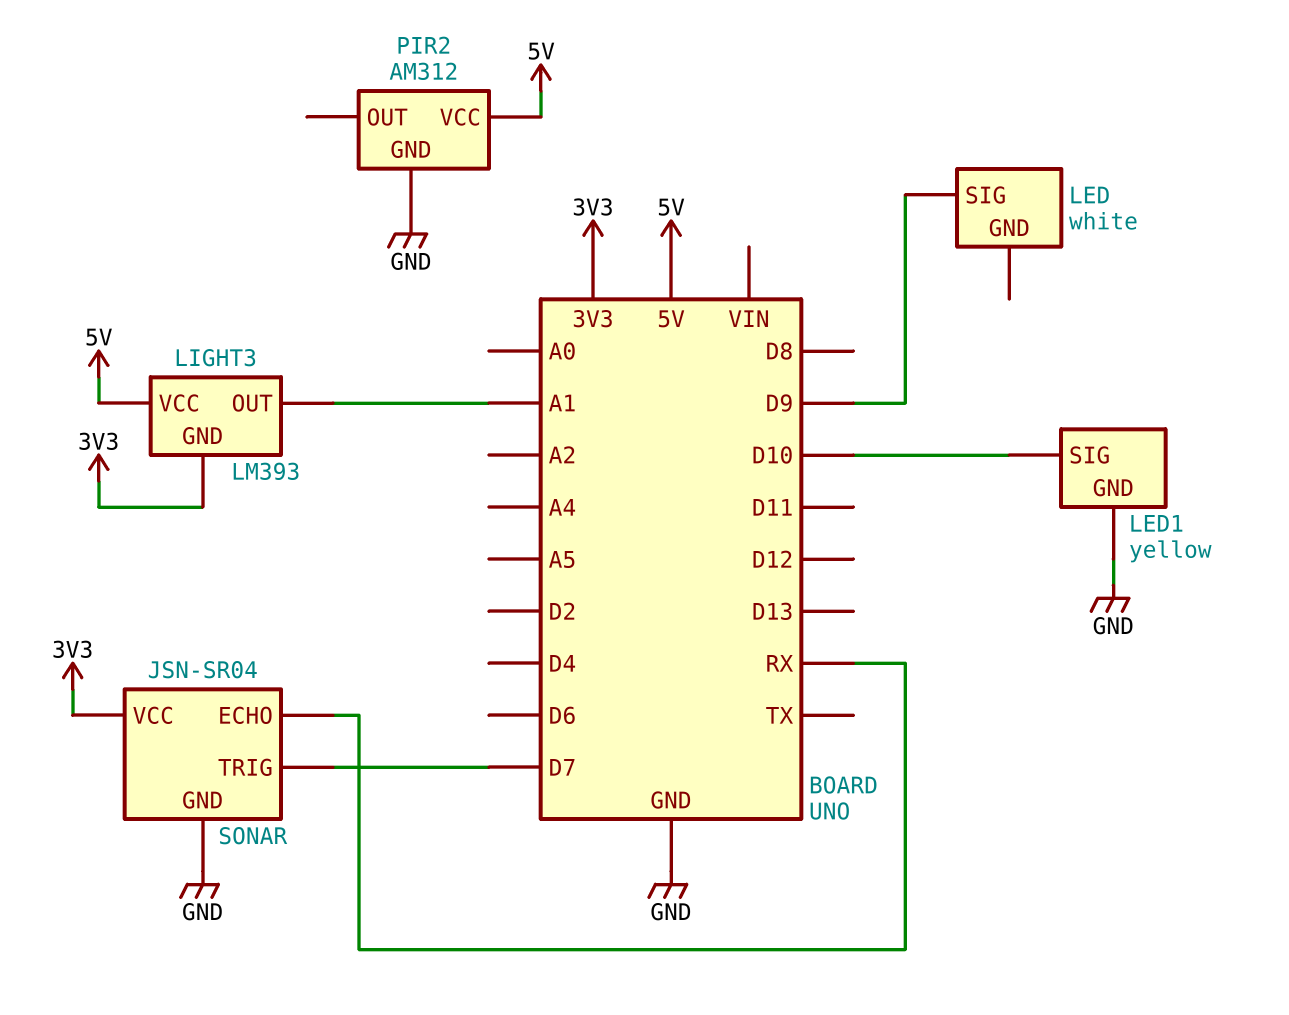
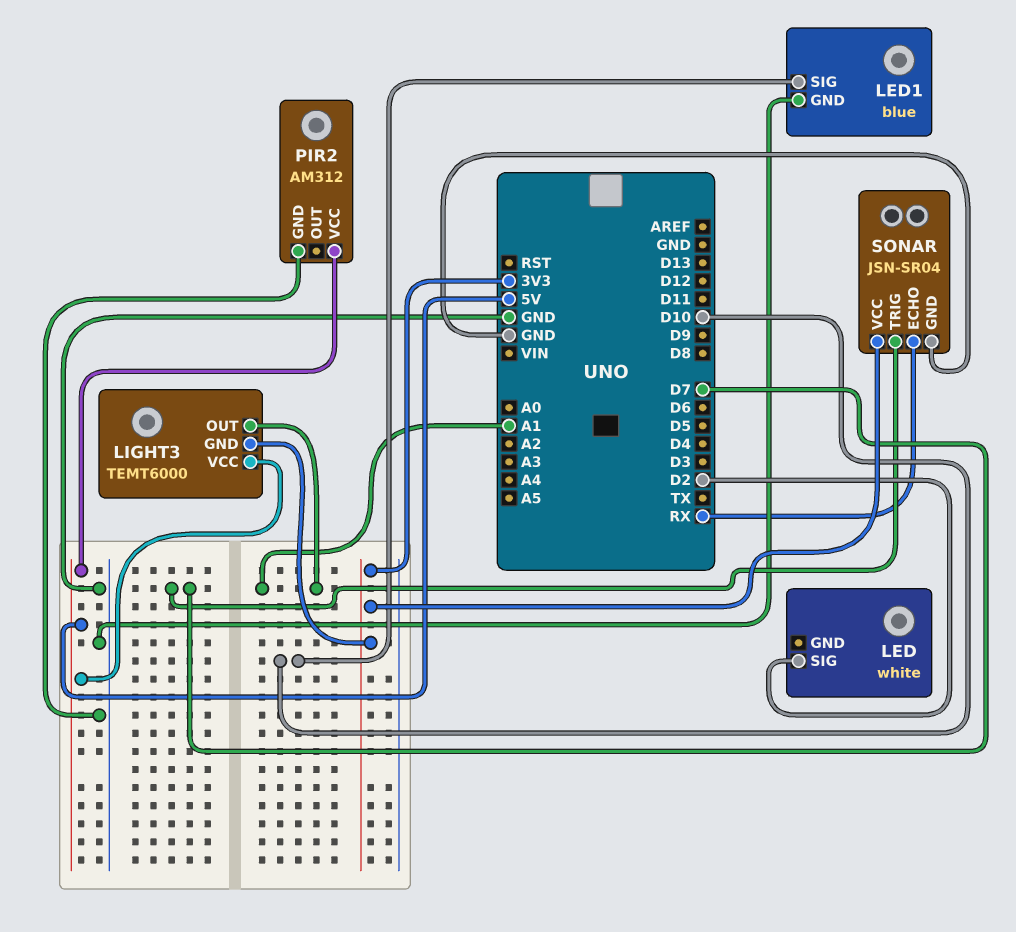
LED pin SIG: D9 -> D2
LED1: yellow -> blue
LIGHT3: LM393 -> TEMT6000

